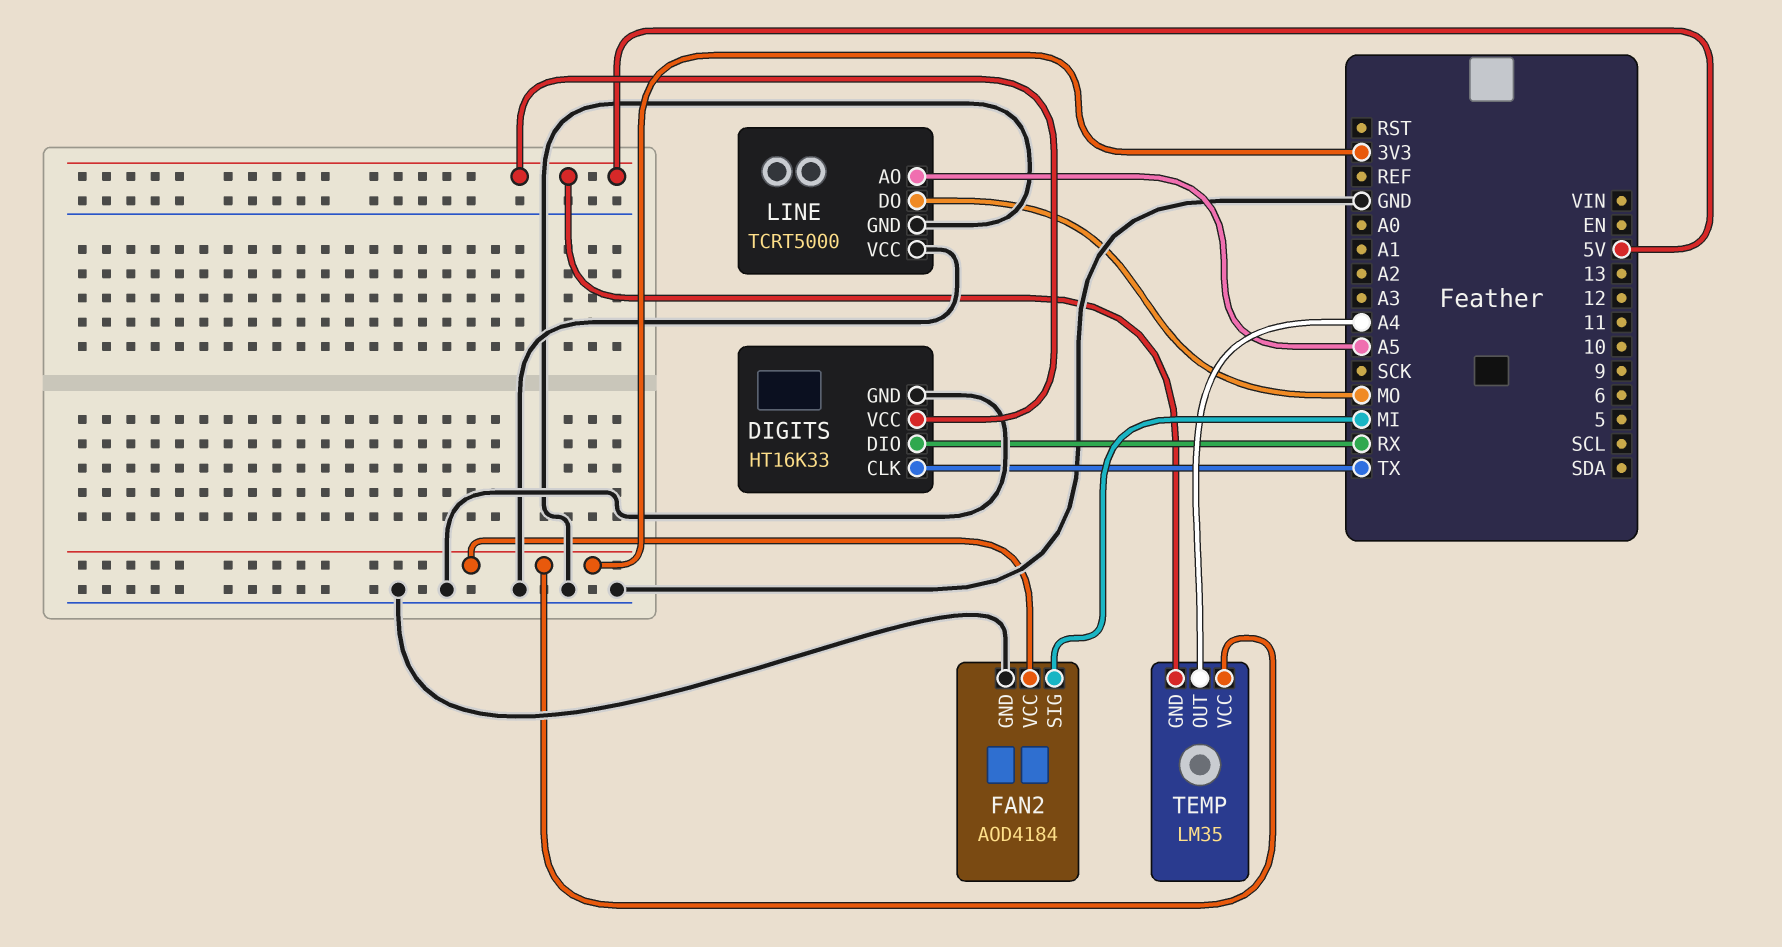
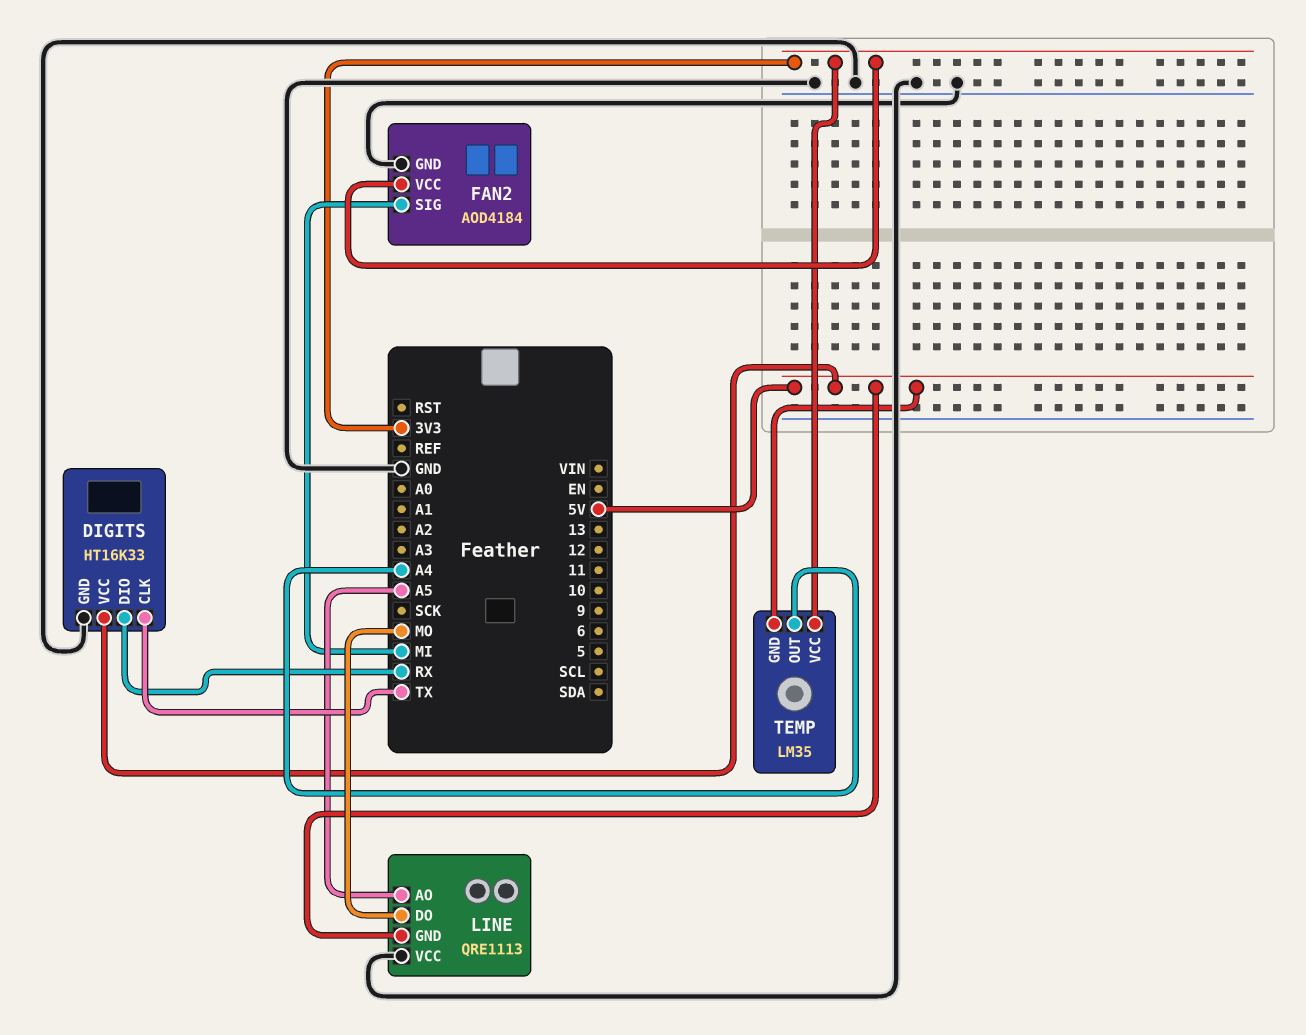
LINE: TCRT5000 -> QRE1113
LINE pin GND: GND -> 5V

